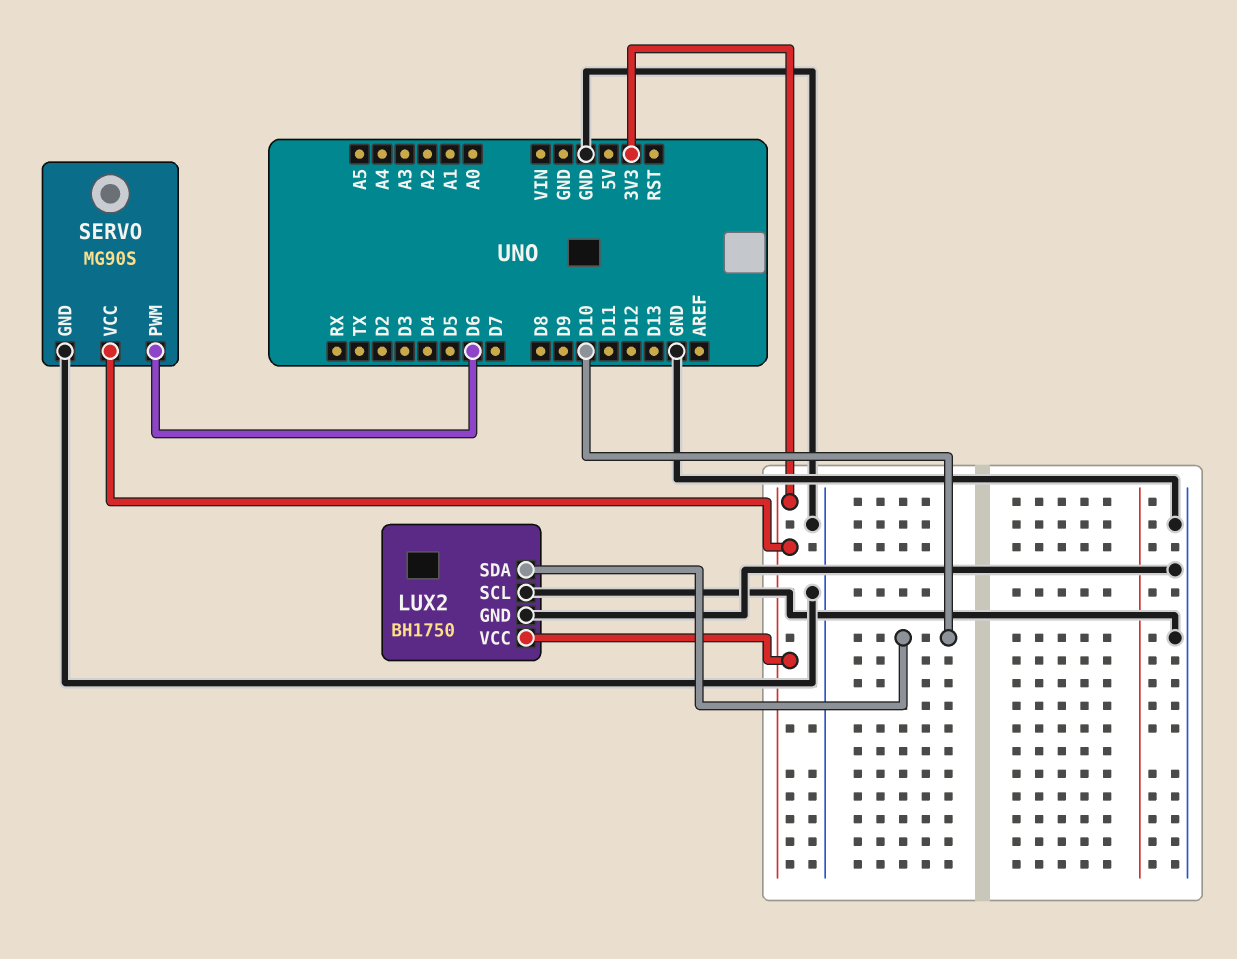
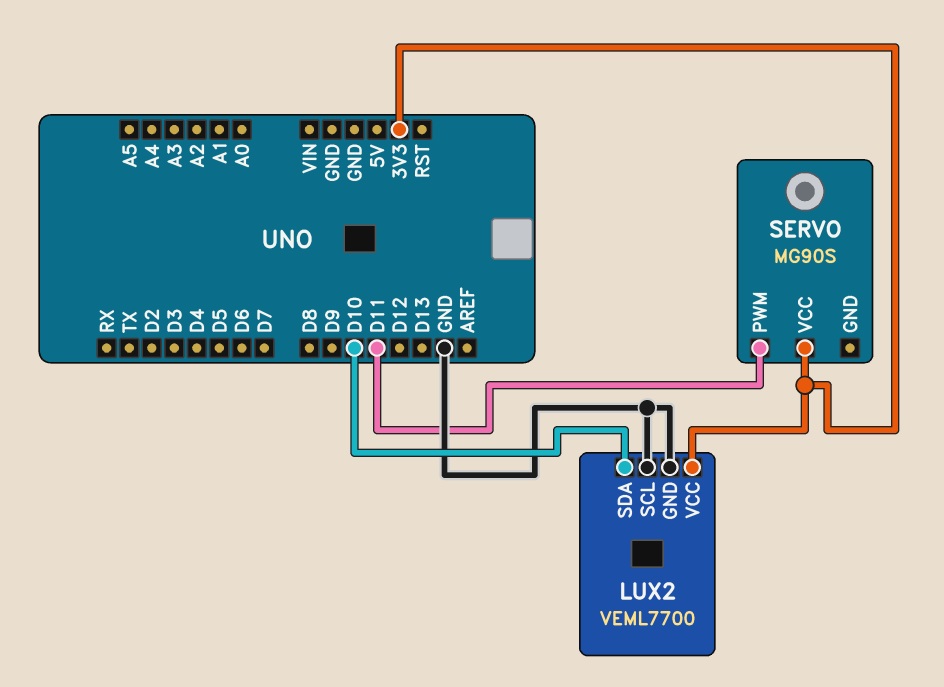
LUX2: BH1750 -> VEML7700
SERVO pin GND: GND -> none
SERVO pin PWM: D6 -> D11

